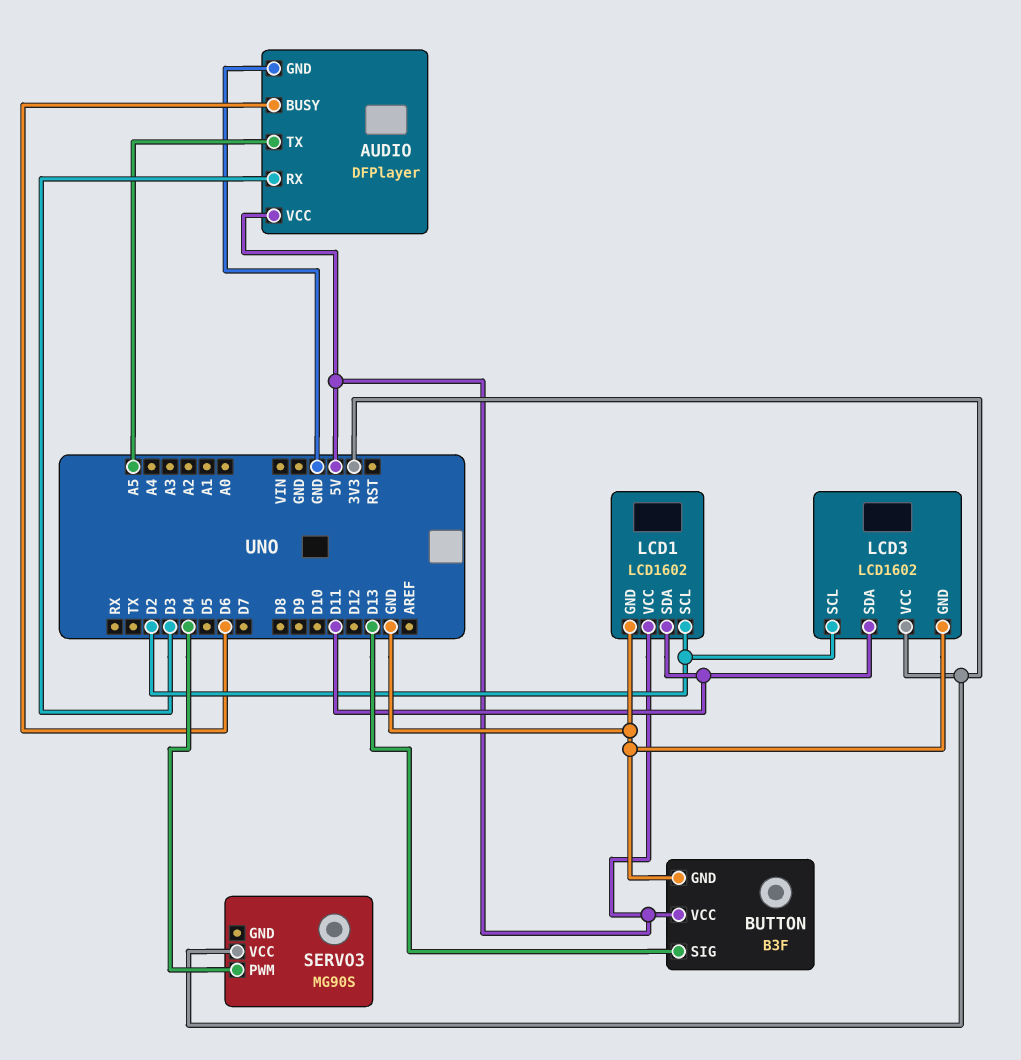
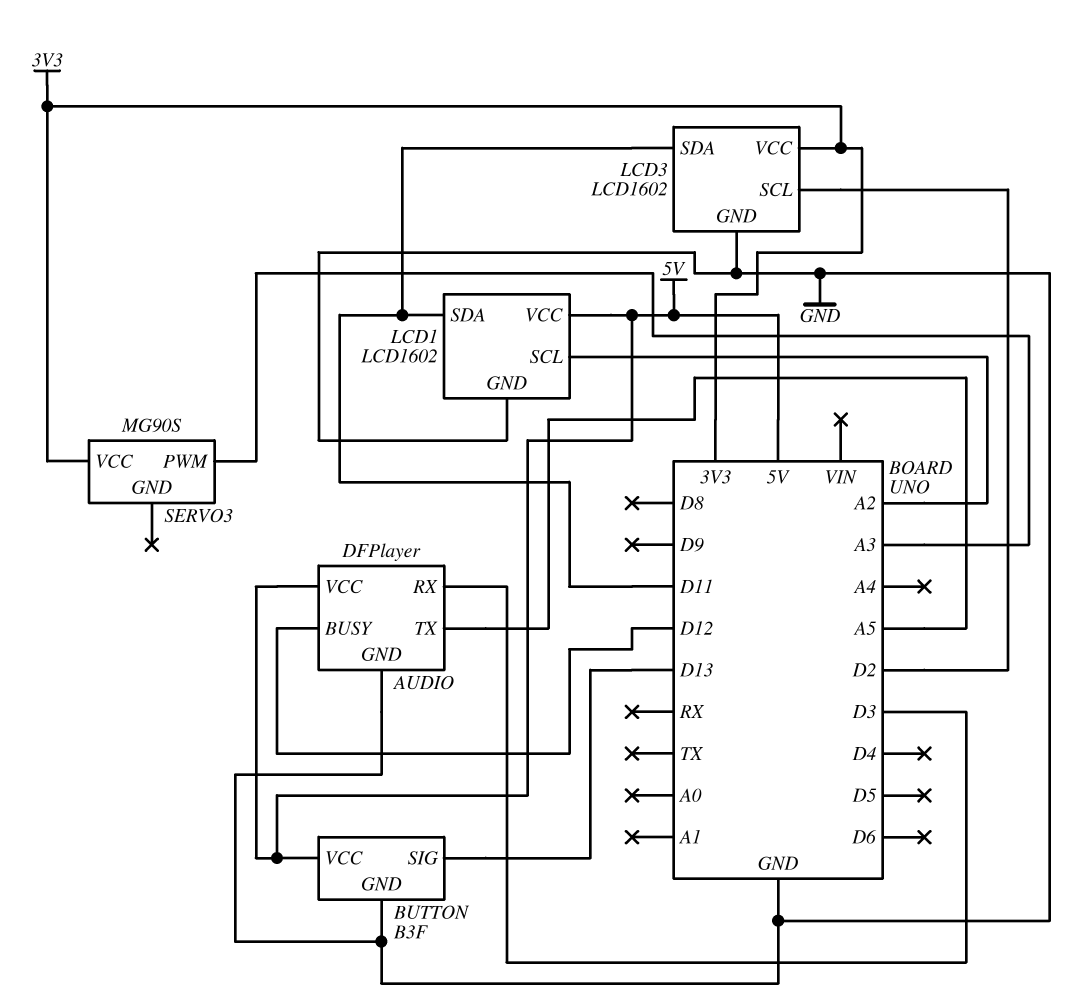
AUDIO pin BUSY: D6 -> D12
LCD1 pin SCL: D2 -> A2
SERVO3 pin PWM: D4 -> A3

